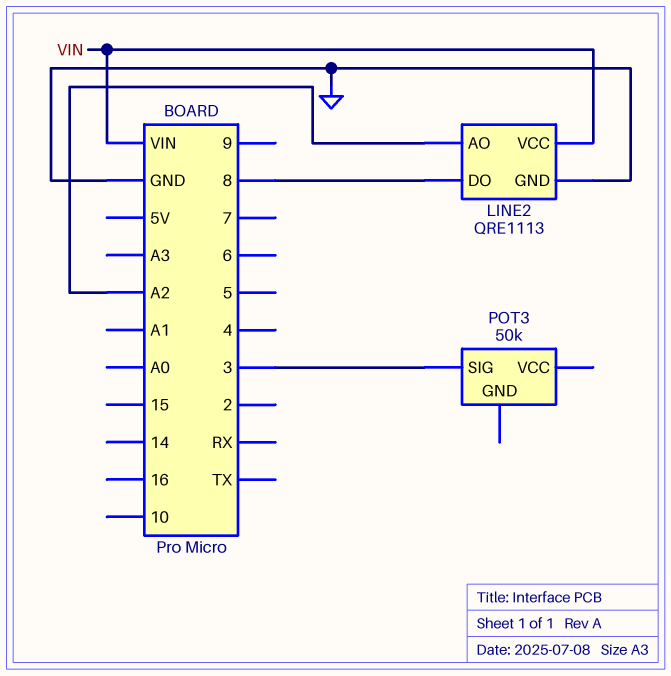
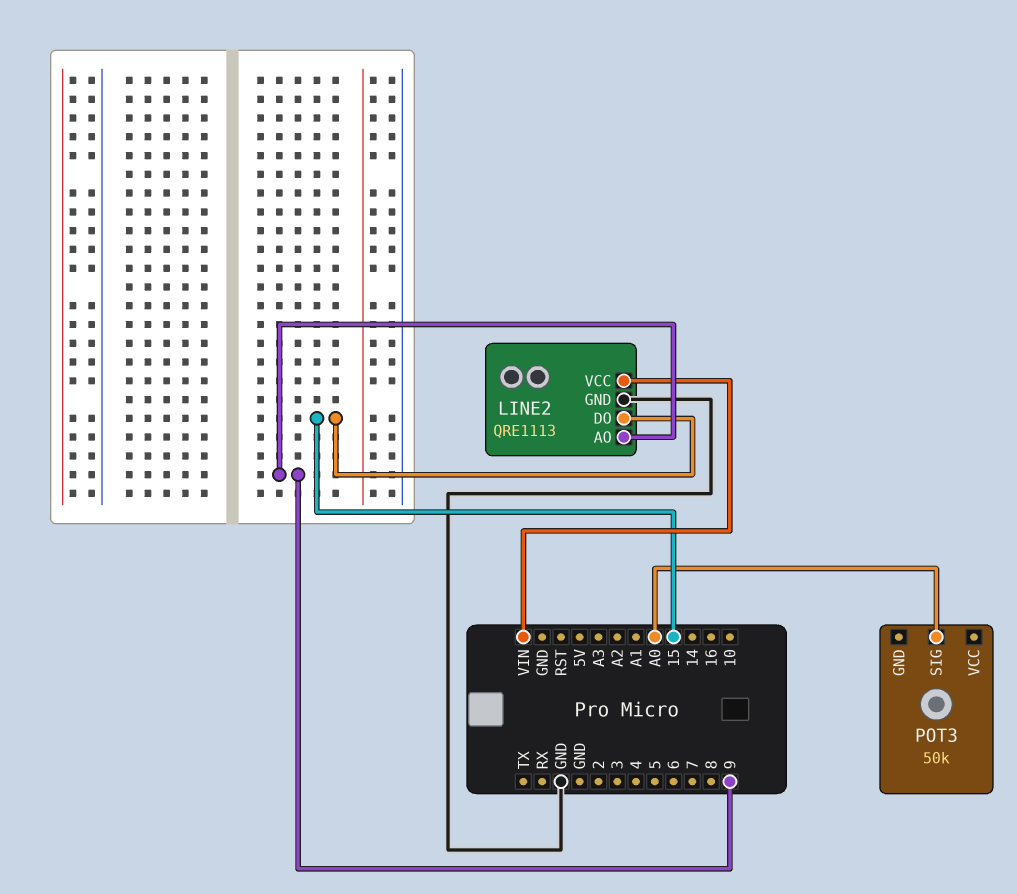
LINE2 pin AO: A2 -> 9
LINE2 pin DO: 8 -> 15
POT3 pin SIG: 3 -> A0

